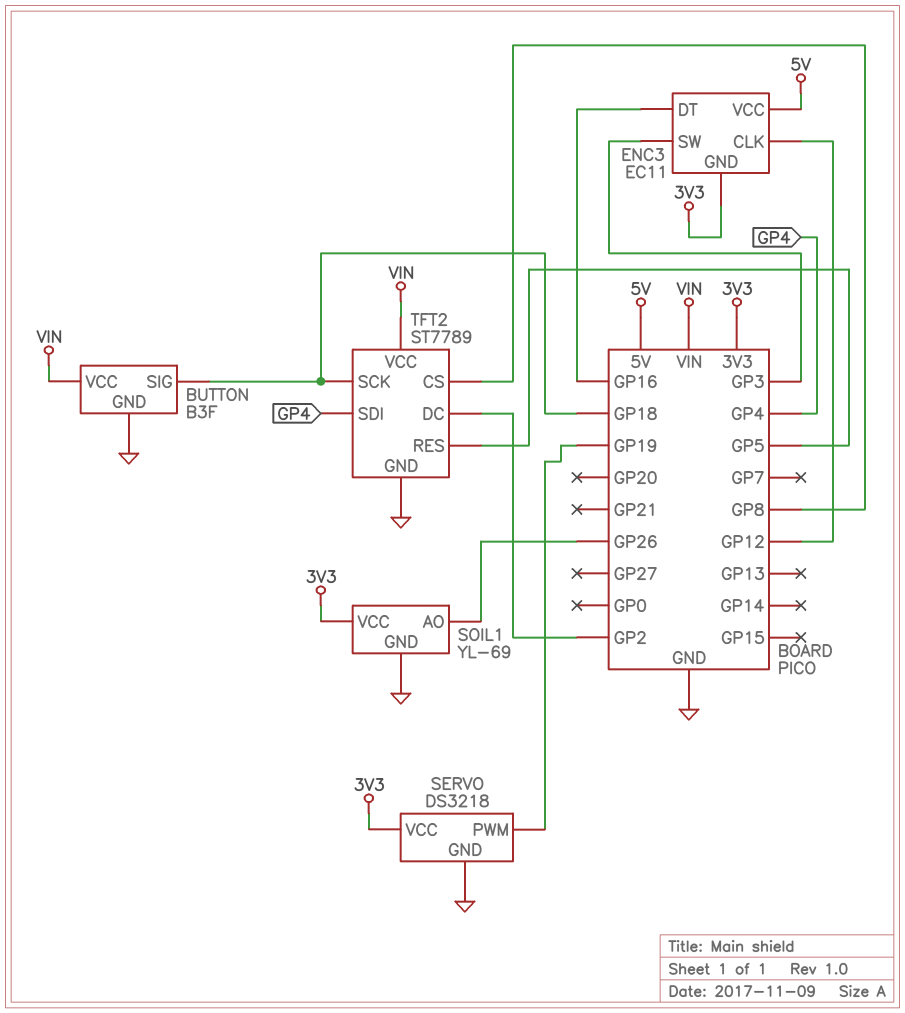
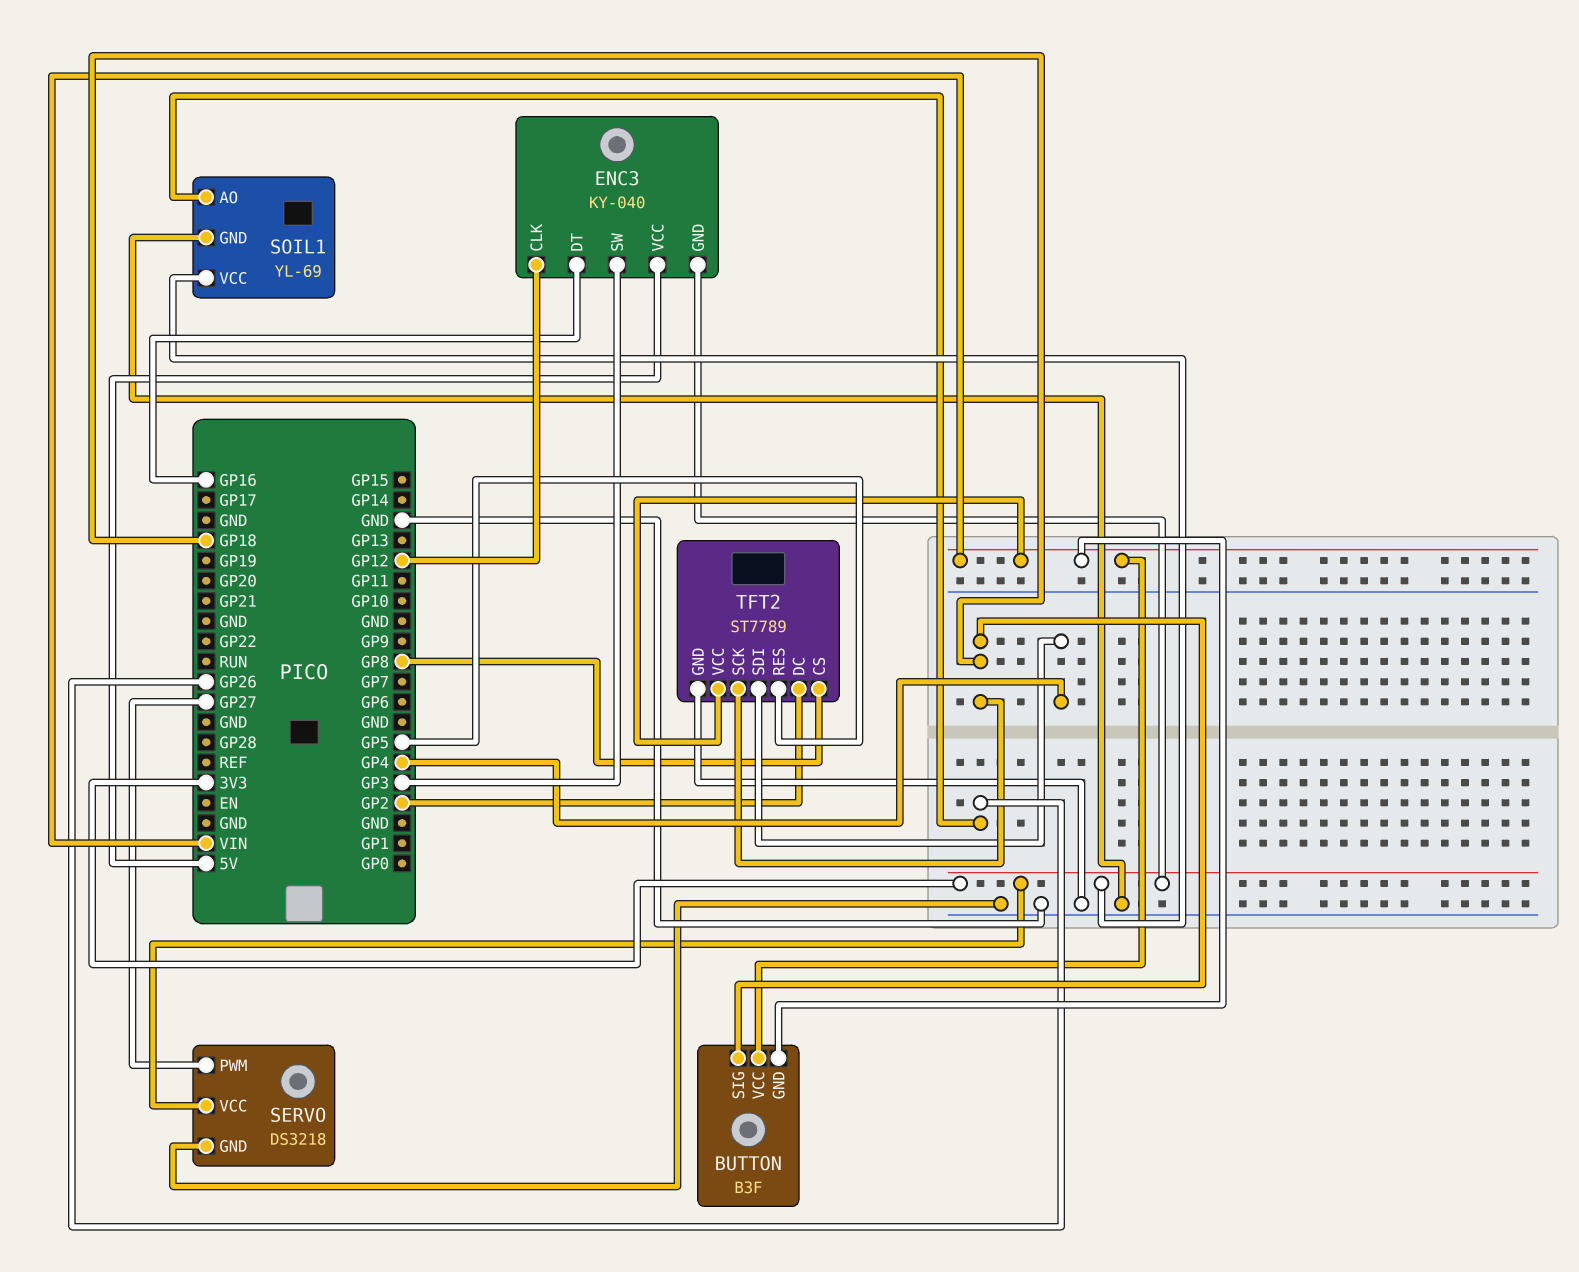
BUTTON pin GND: GND -> VIN
ENC3: EC11 -> KY-040
SERVO pin PWM: GP19 -> GP27

